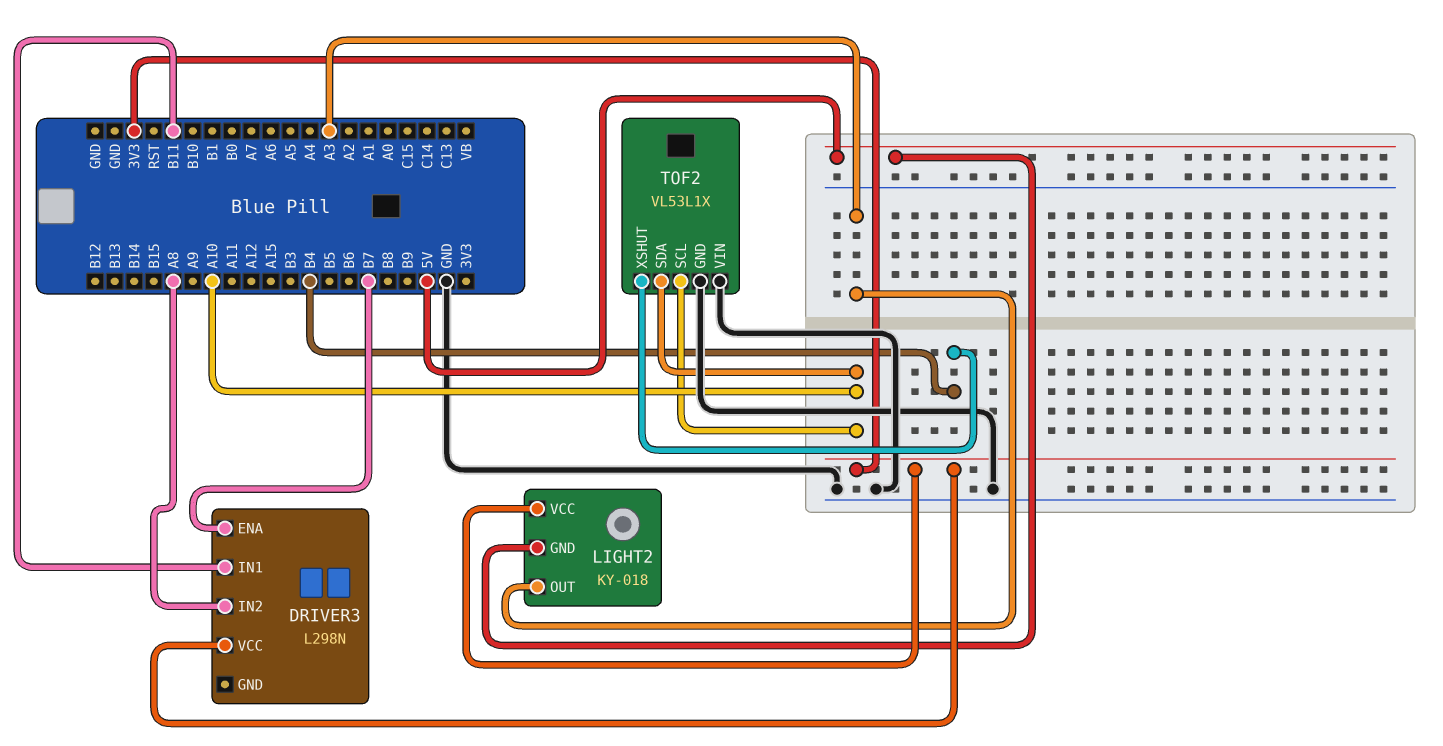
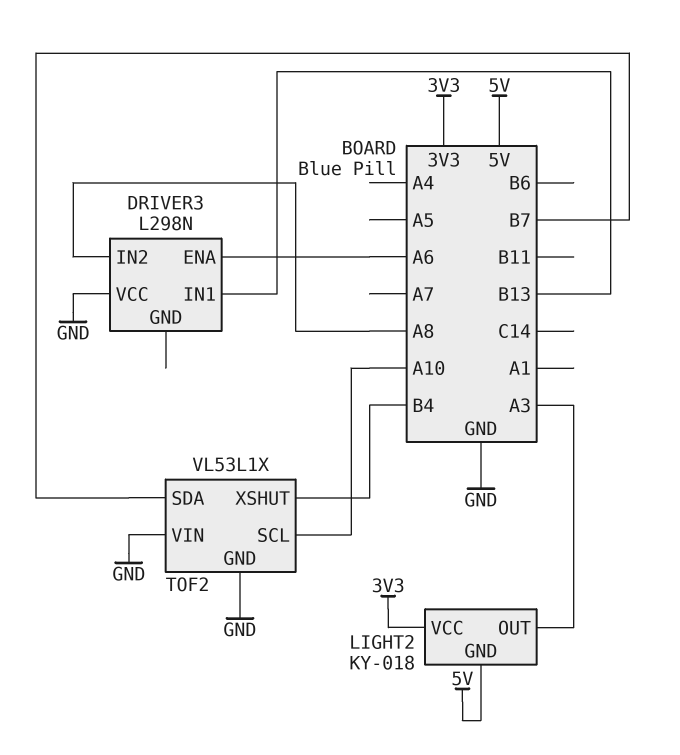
DRIVER3 pin ENA: B7 -> A6
DRIVER3 pin IN1: B11 -> B13
DRIVER3 pin VCC: 3V3 -> GND
TOF2 pin SDA: A10 -> B7

